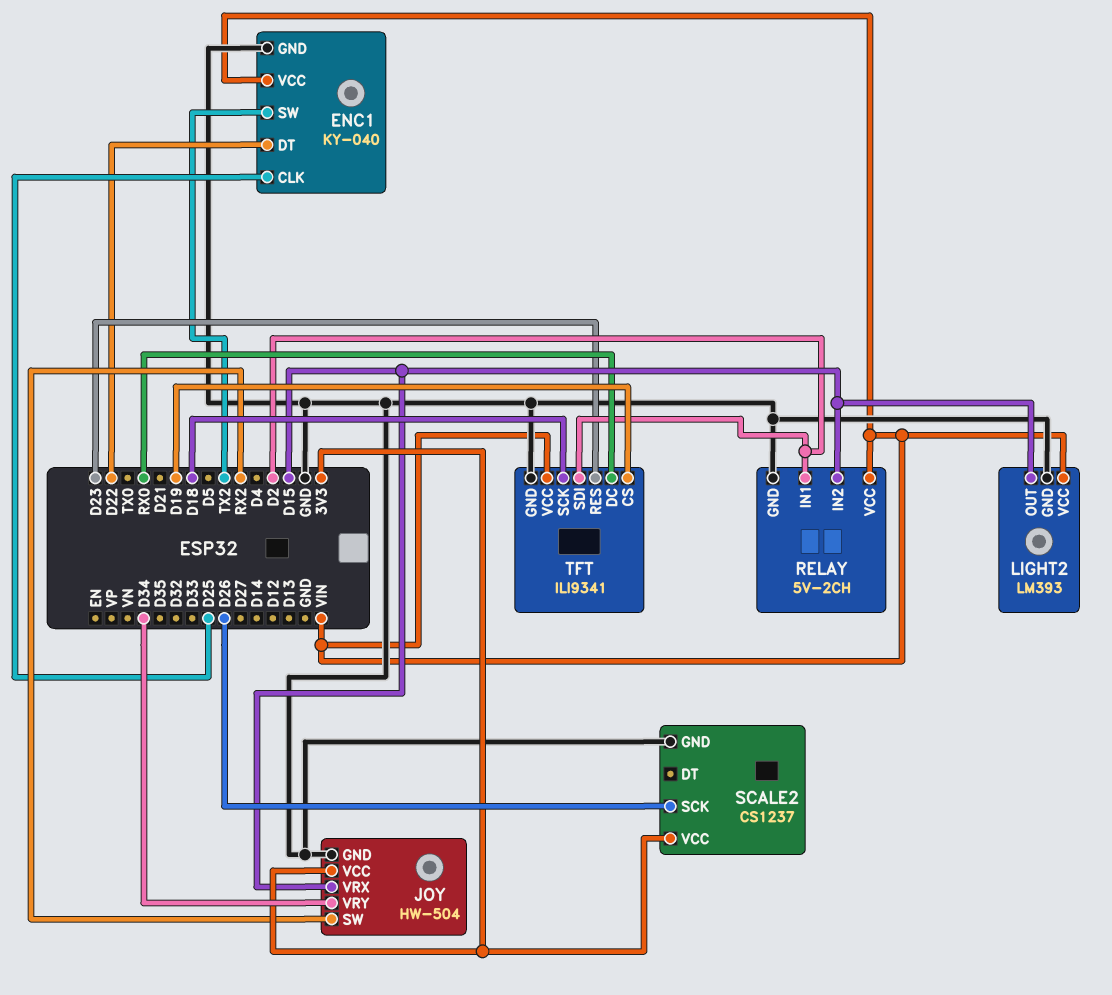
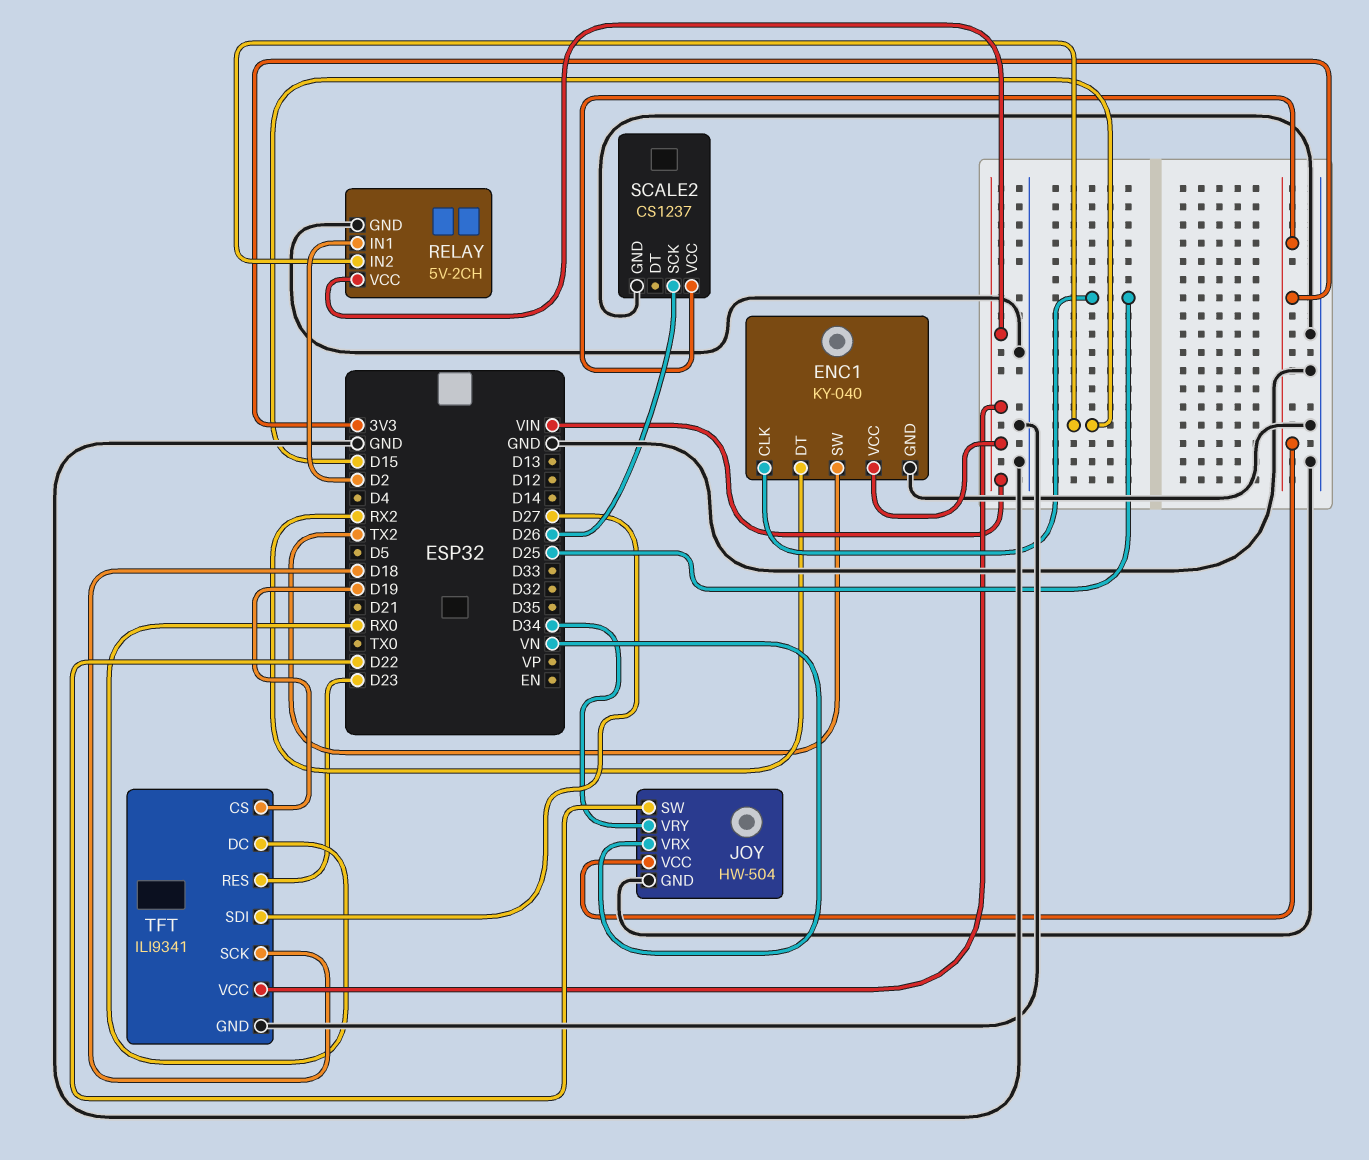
ENC1 pin DT: D22 -> RX2
JOY pin SW: RX2 -> D22
JOY pin VRX: D15 -> VN
LIGHT2: LM393 -> none
LIGHT2 pin GND: GND -> none
LIGHT2 pin OUT: D15 -> none
LIGHT2 pin VCC: VIN -> none
TFT pin SDI: D2 -> D27

